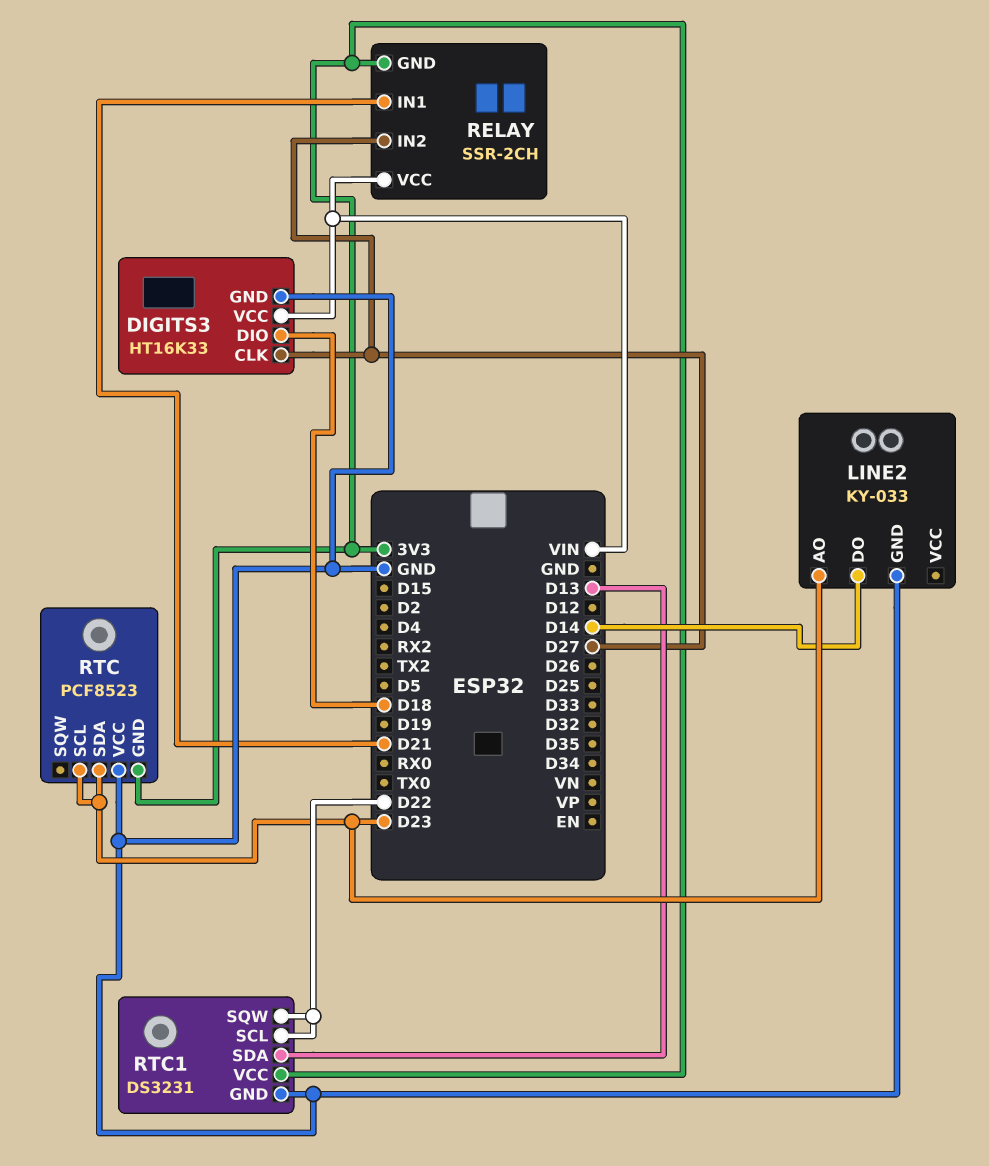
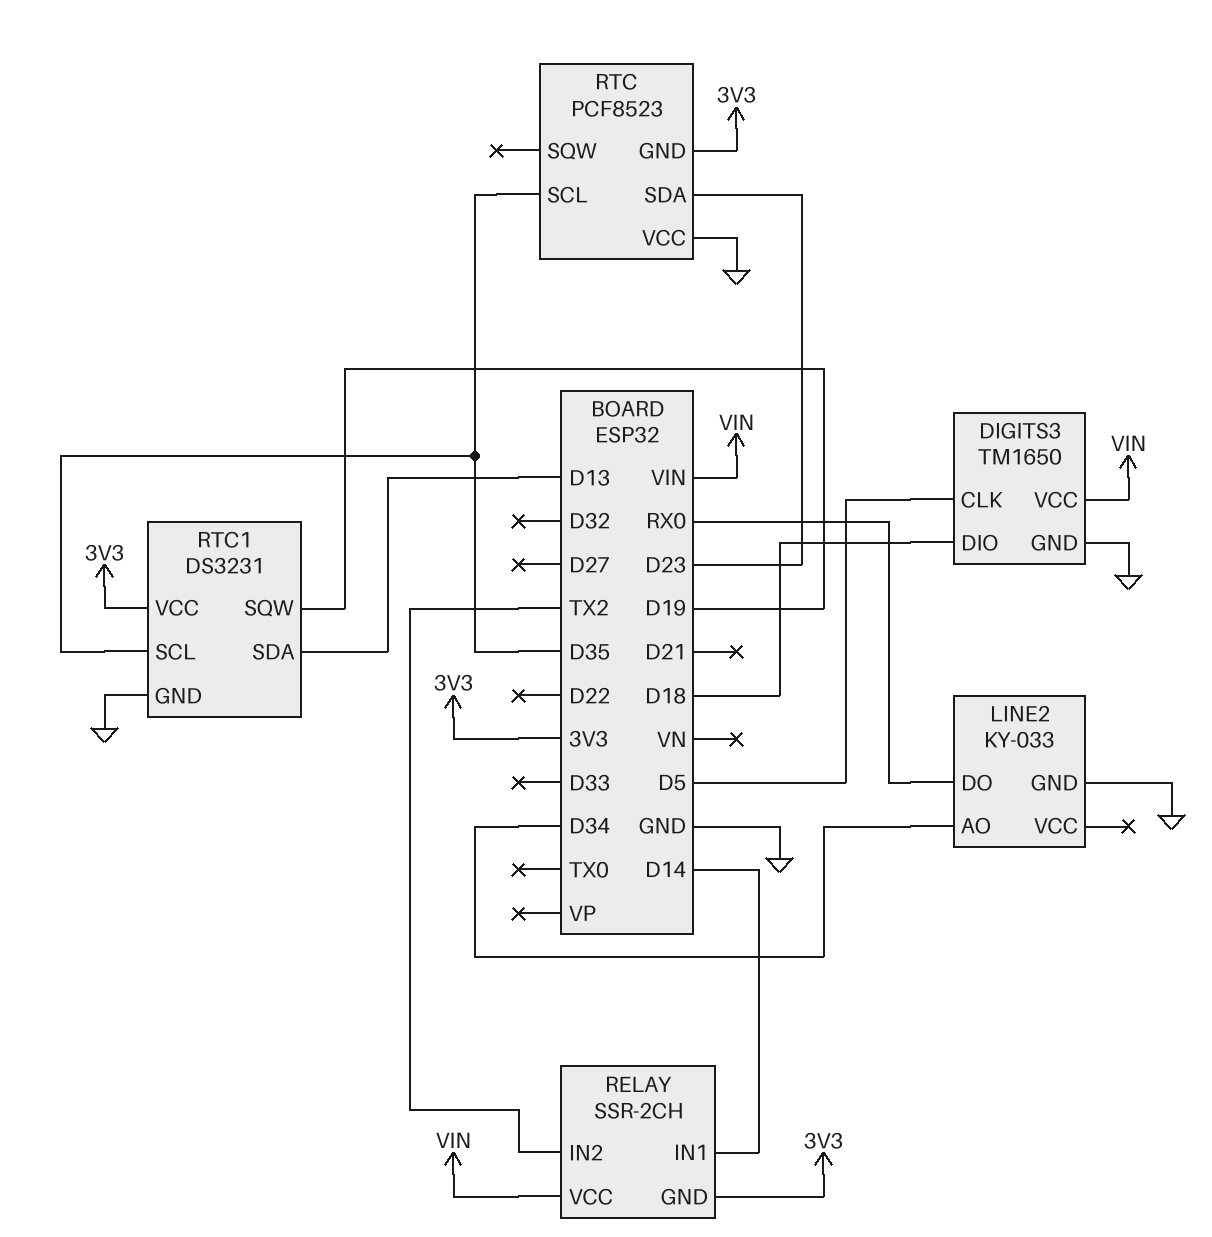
DIGITS3: HT16K33 -> TM1650
DIGITS3 pin CLK: D27 -> D5
LINE2 pin AO: D23 -> D34
LINE2 pin DO: D14 -> RX0
RELAY pin IN1: D21 -> D14
RELAY pin IN2: D27 -> TX2
RTC pin SCL: D23 -> D35
RTC1 pin SCL: D22 -> D35
RTC1 pin SQW: D22 -> D19

